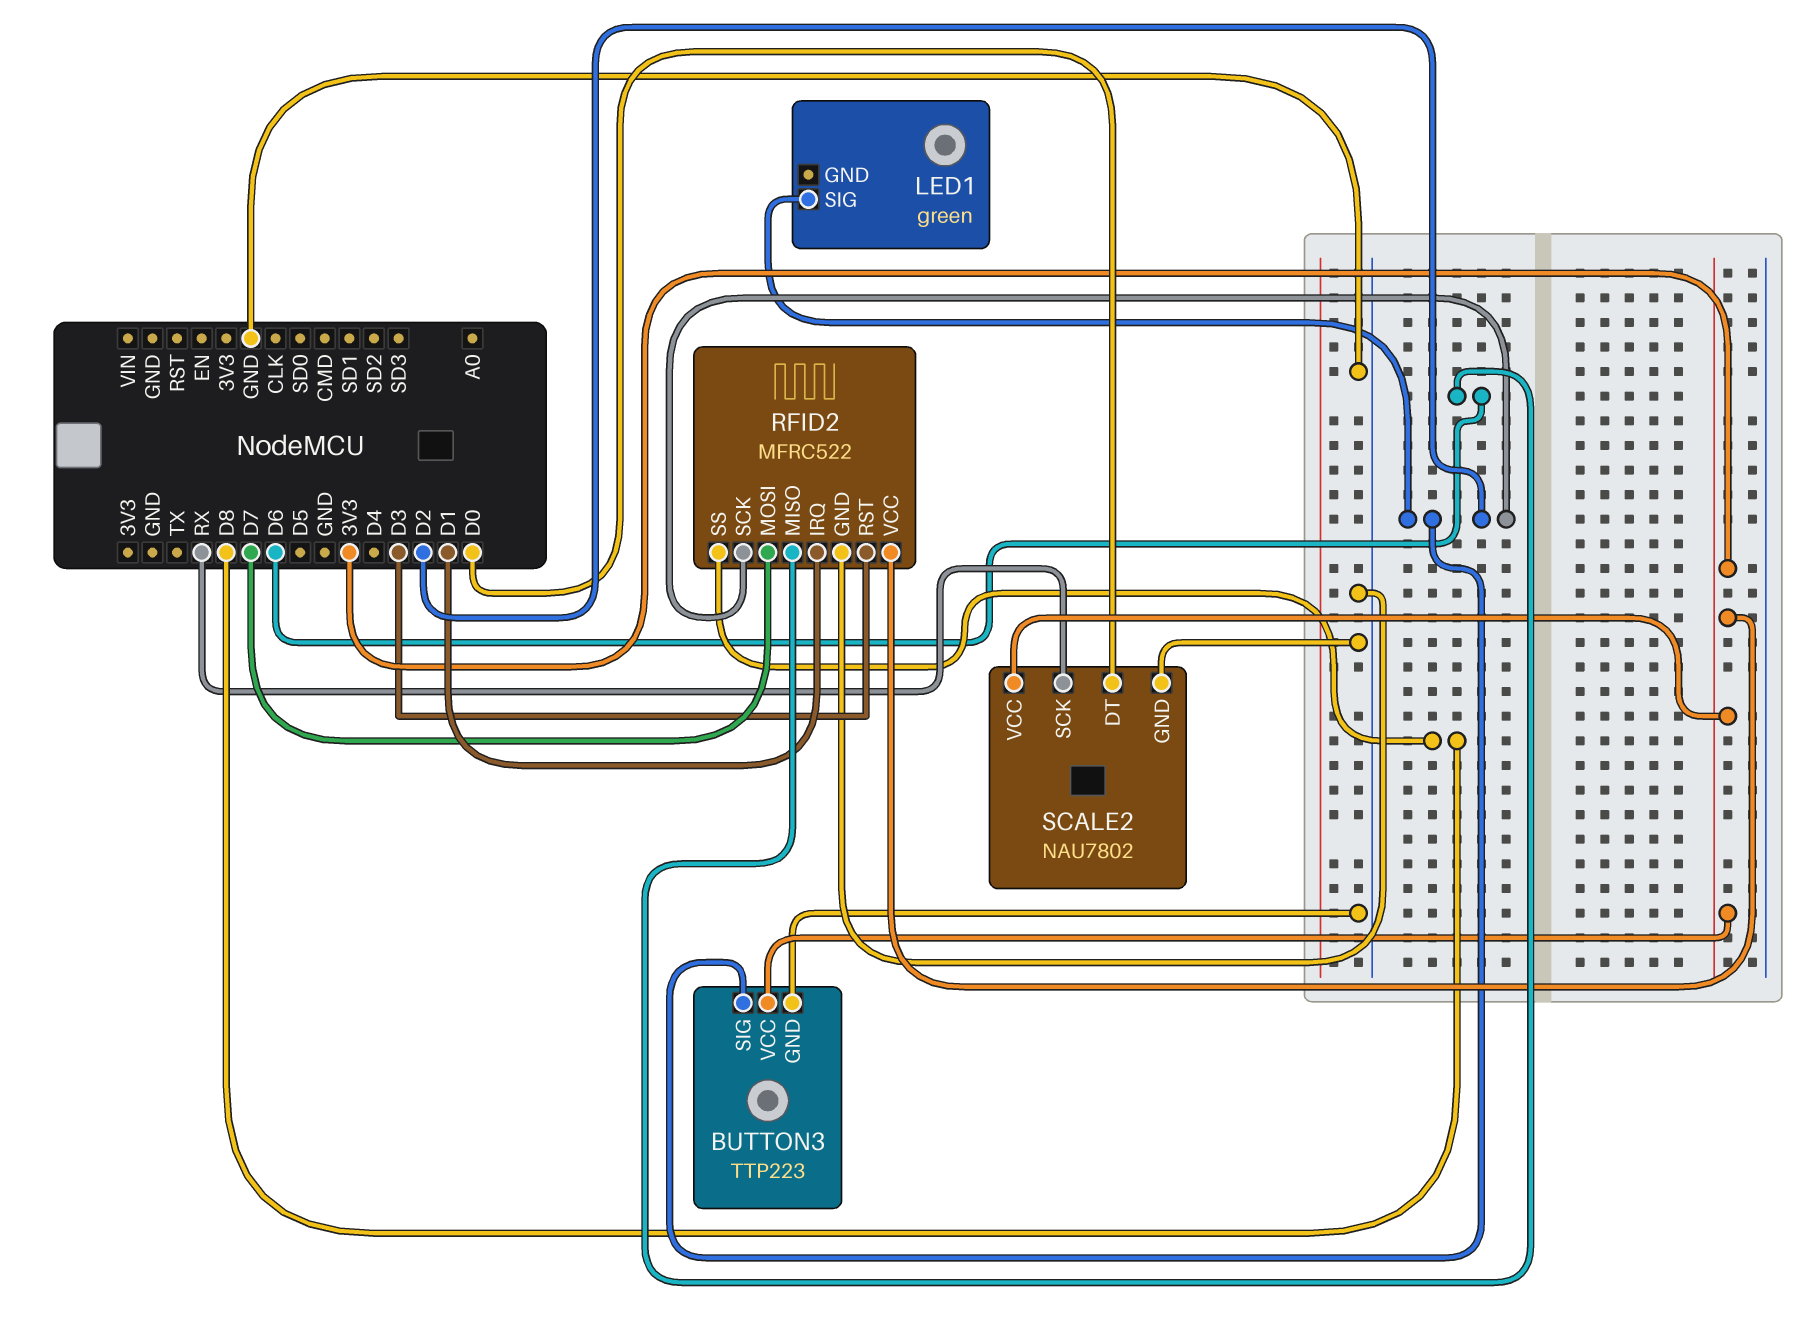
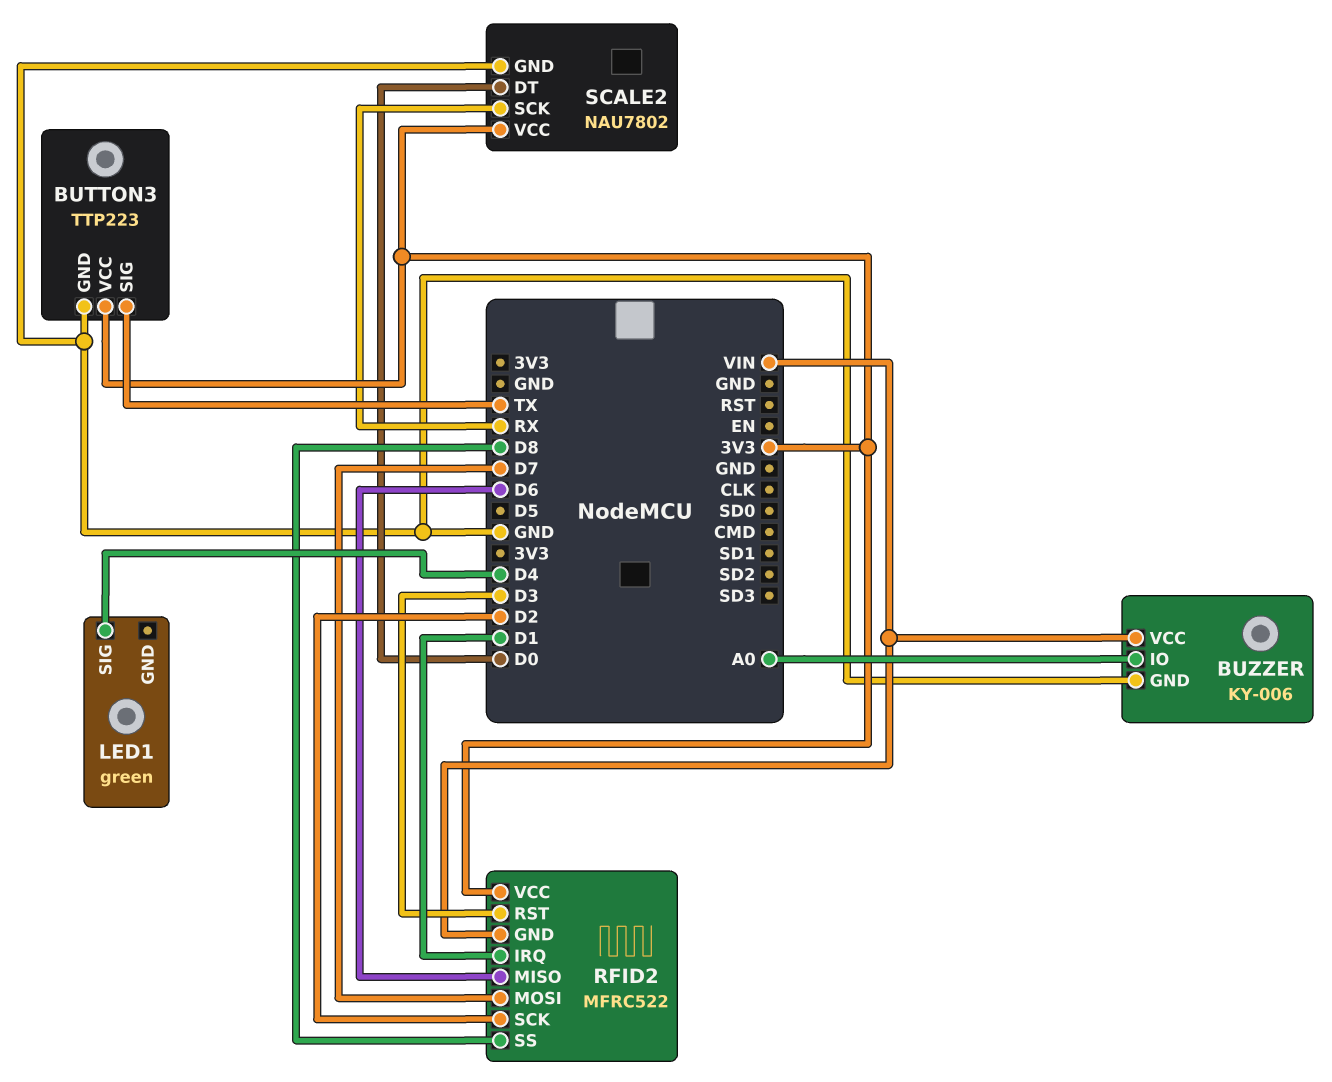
BUTTON3 pin SIG: D2 -> TX
BUZZER: none -> KY-006
BUZZER pin GND: none -> GND
BUZZER pin IO: none -> A0
BUZZER pin VCC: none -> VIN
LED1 pin SIG: D2 -> D4
RFID2 pin GND: GND -> VIN

